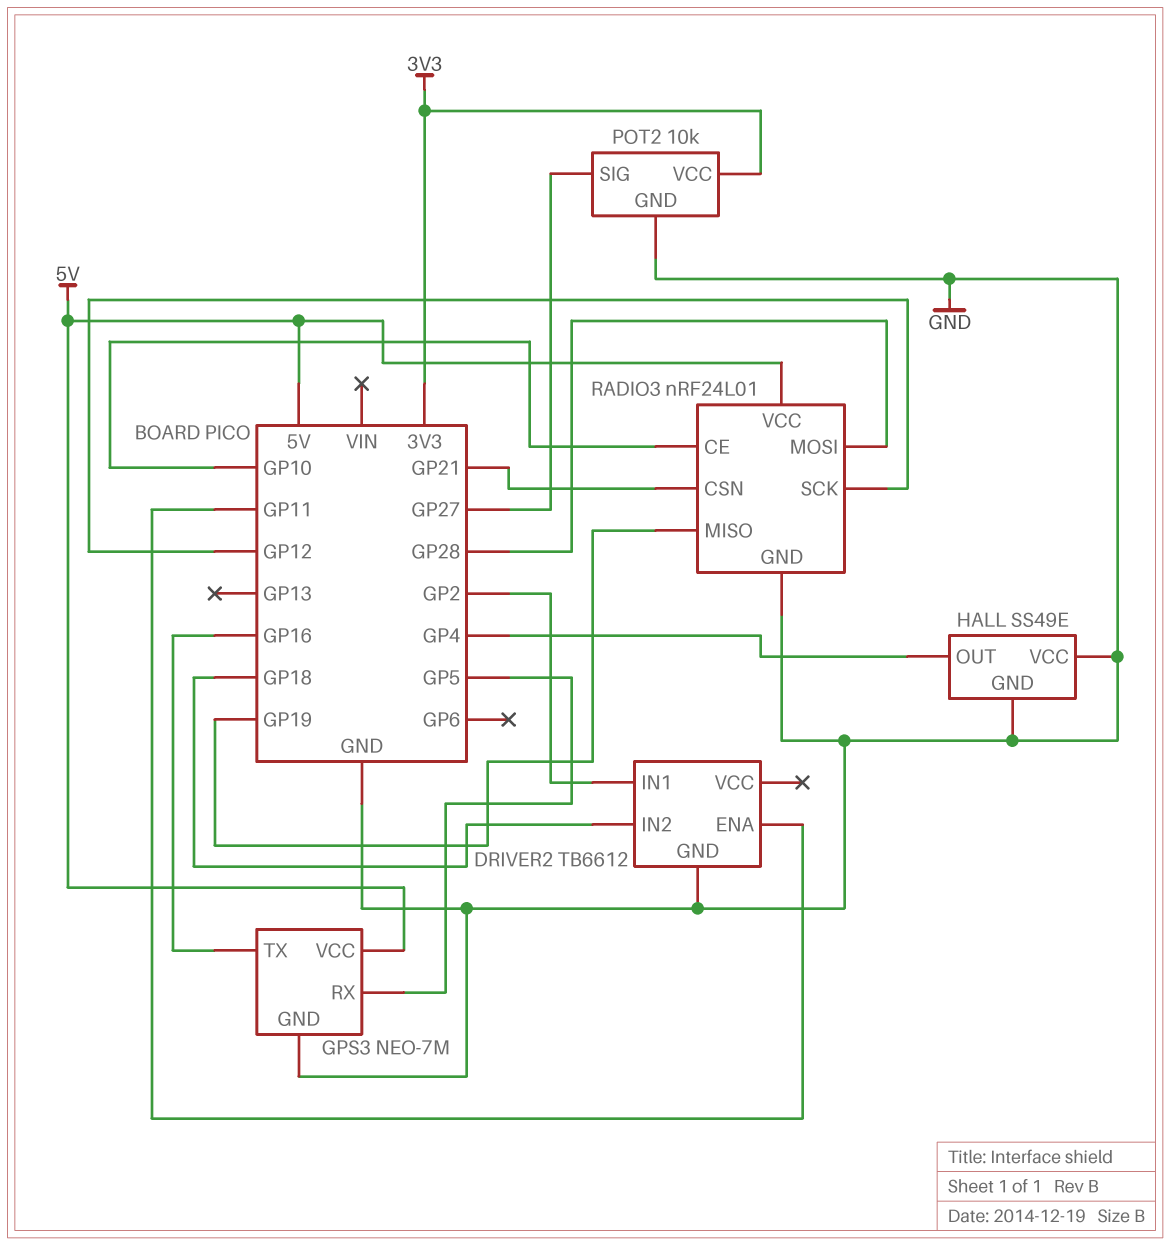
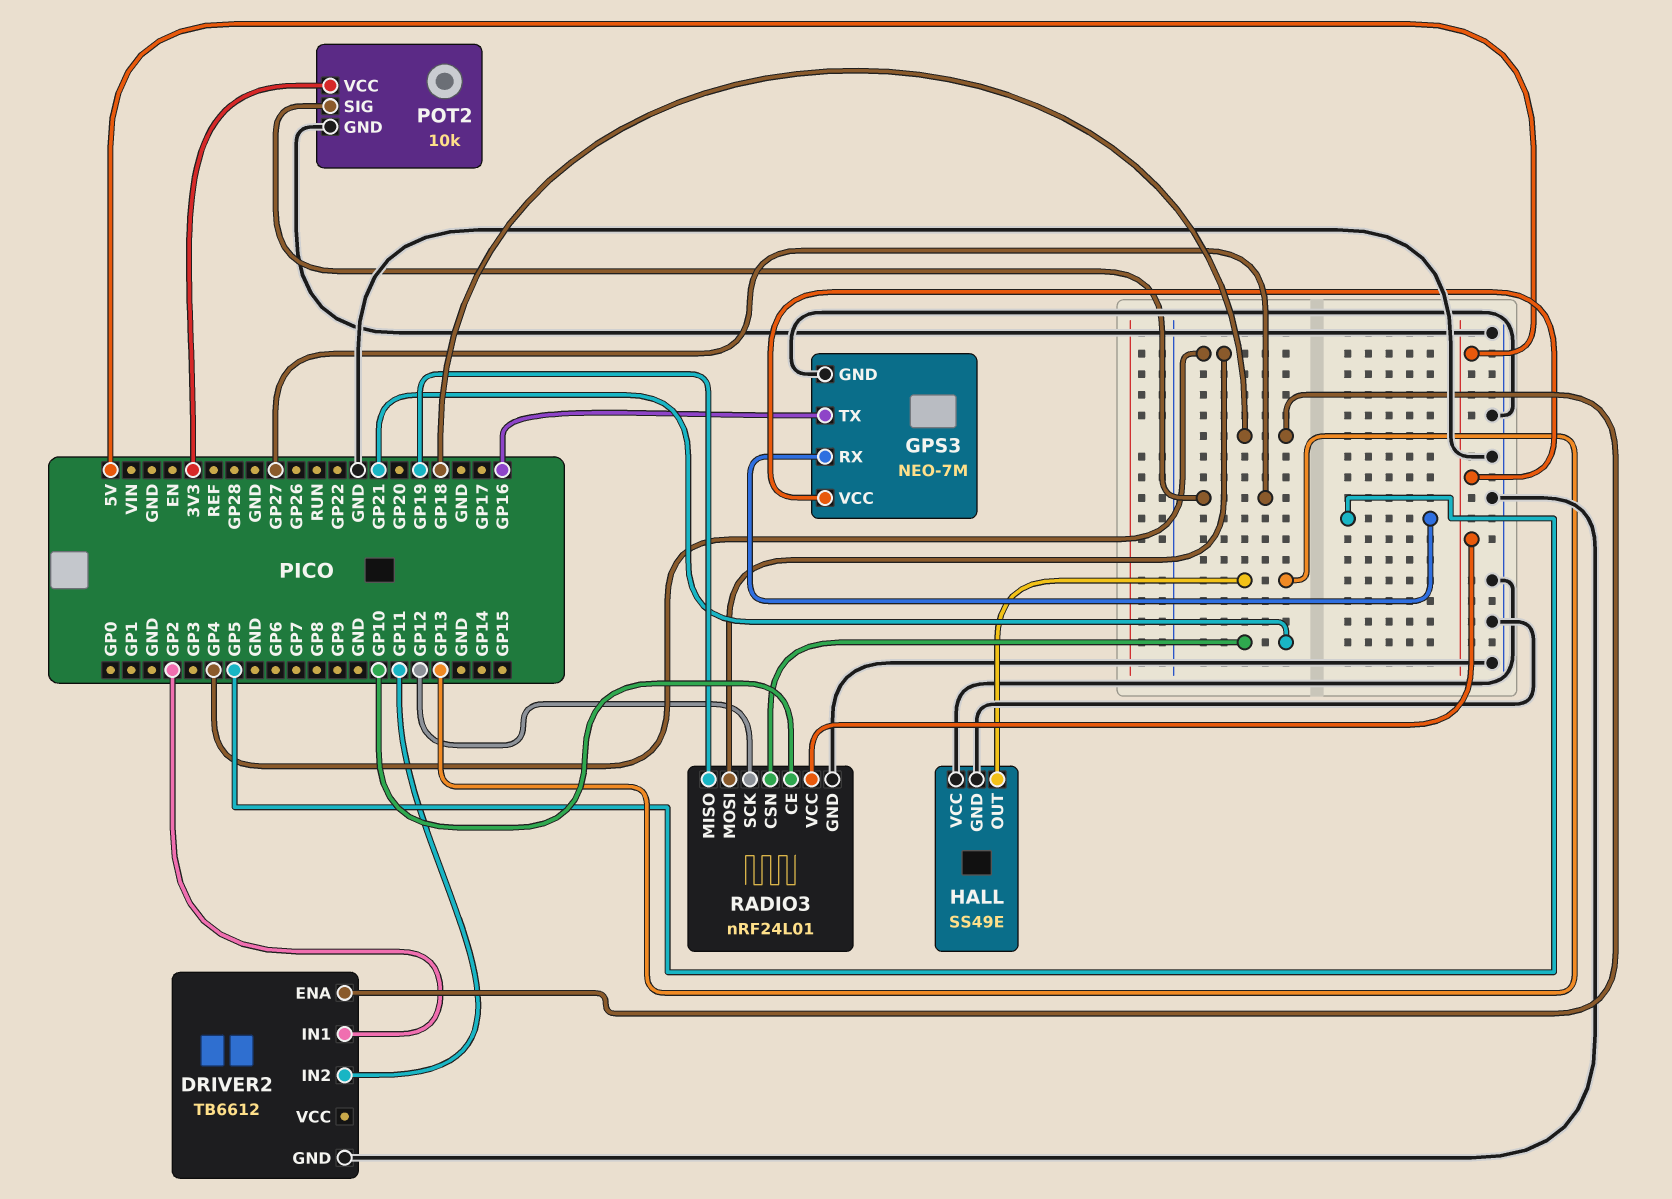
DRIVER2 pin ENA: GP11 -> GP18
DRIVER2 pin IN2: GP18 -> GP11
HALL pin OUT: GP4 -> GP13
RADIO3 pin MOSI: GP28 -> GP4

